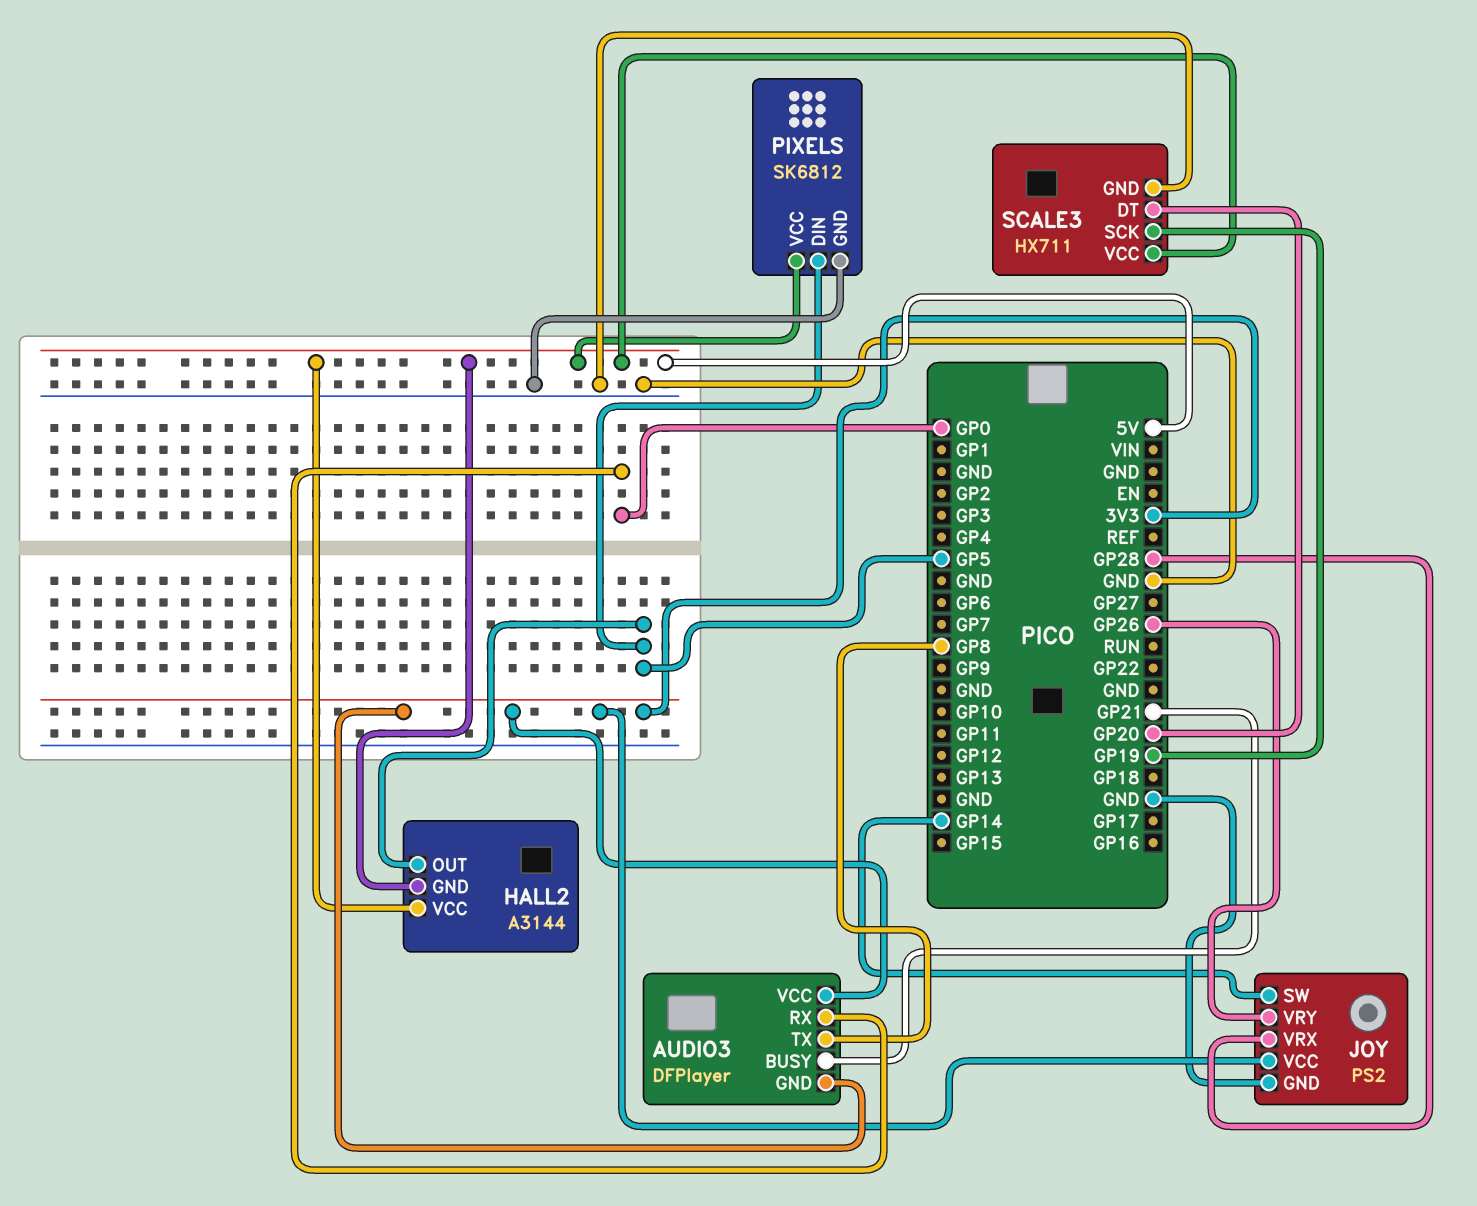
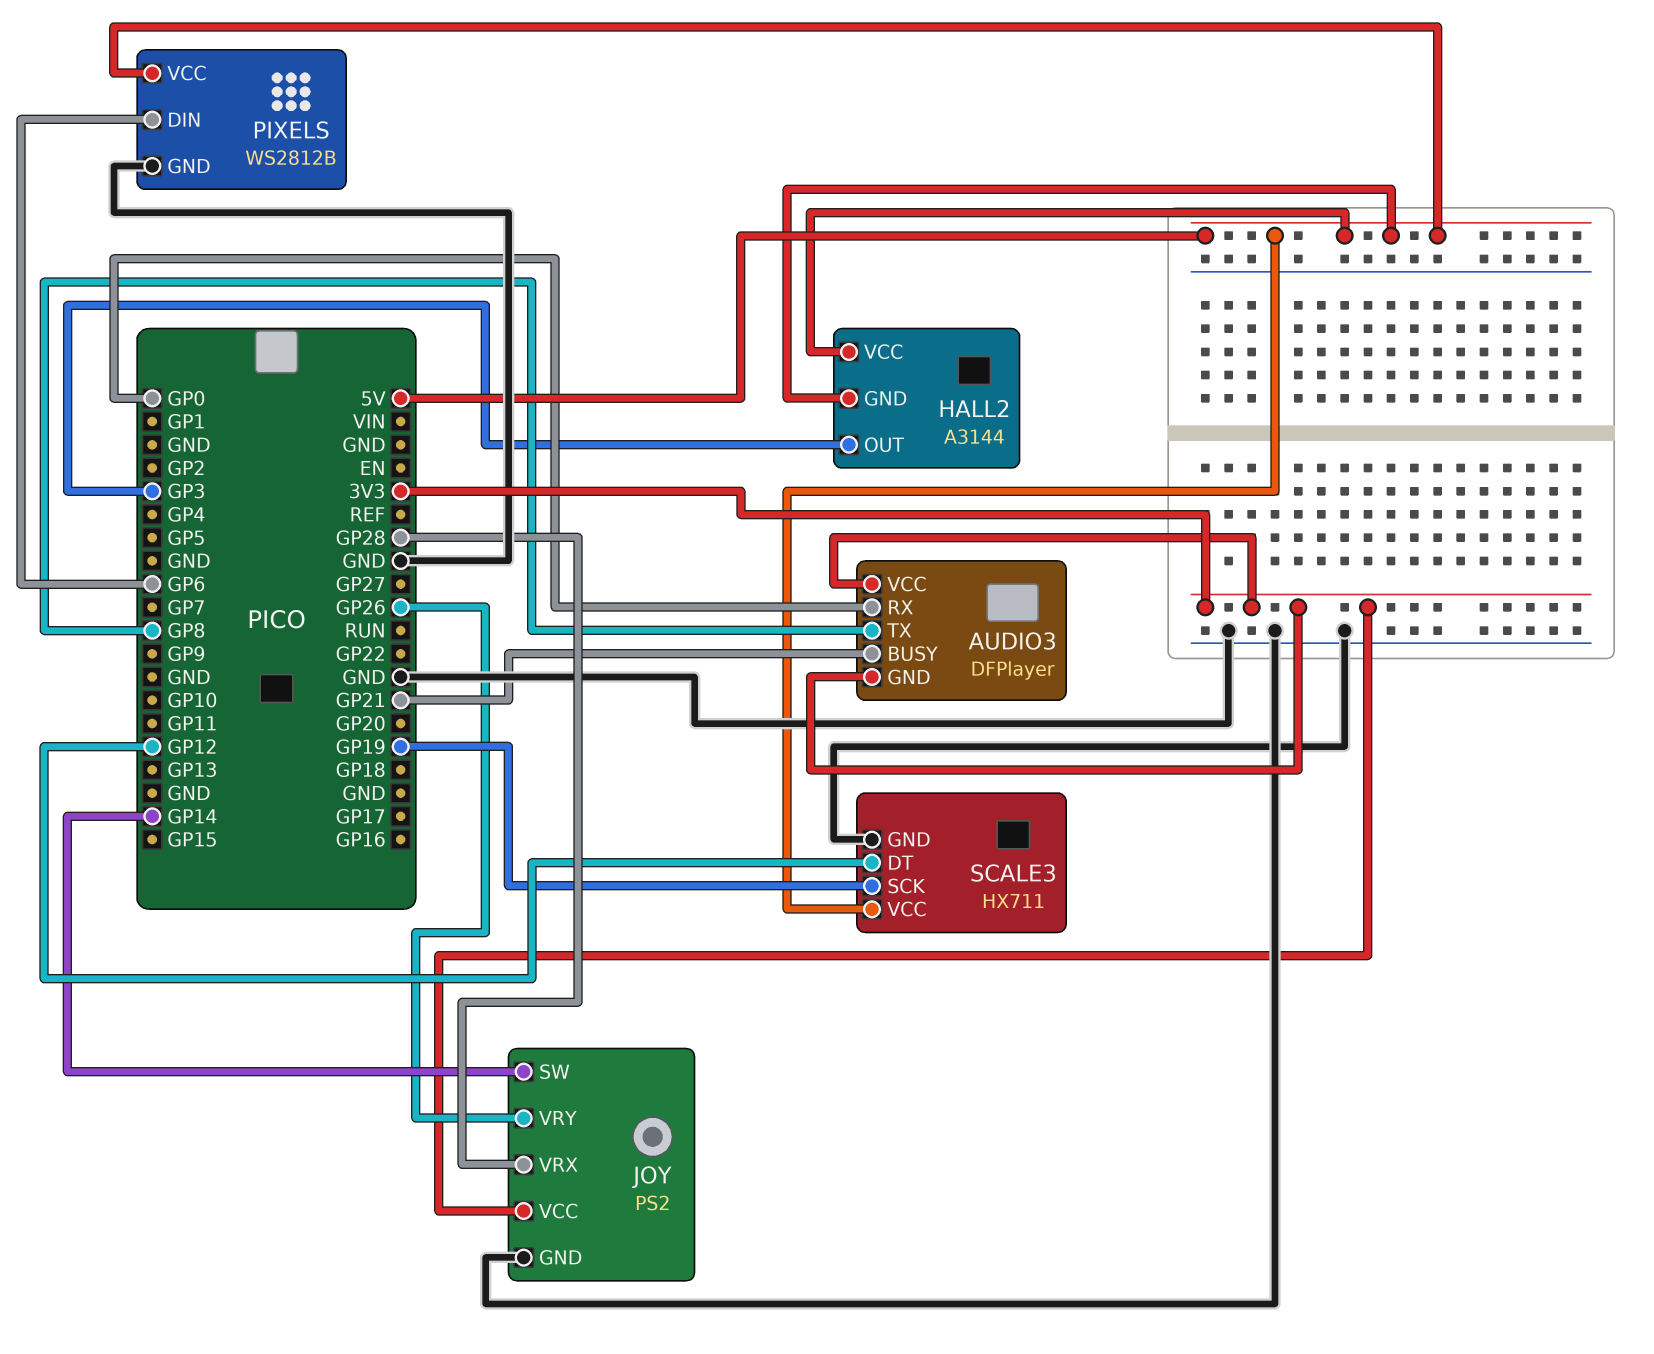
HALL2 pin OUT: GP5 -> GP3
PIXELS: SK6812 -> WS2812B
PIXELS pin DIN: GP5 -> GP6
SCALE3 pin DT: GP20 -> GP12

